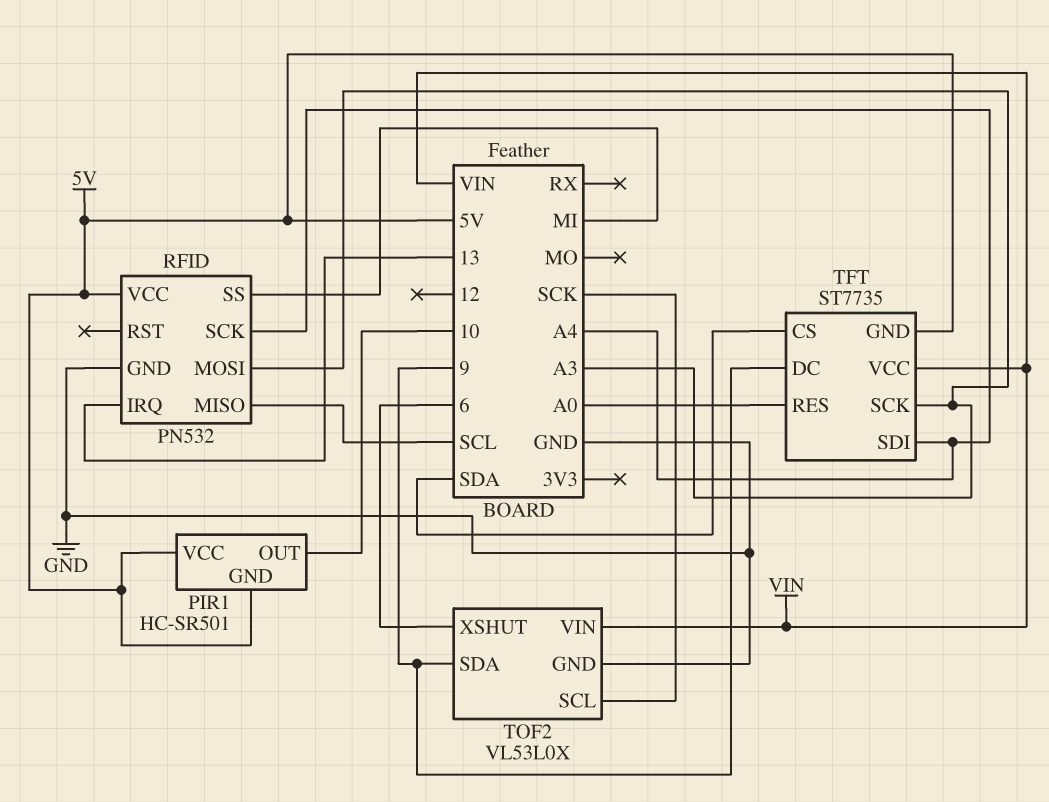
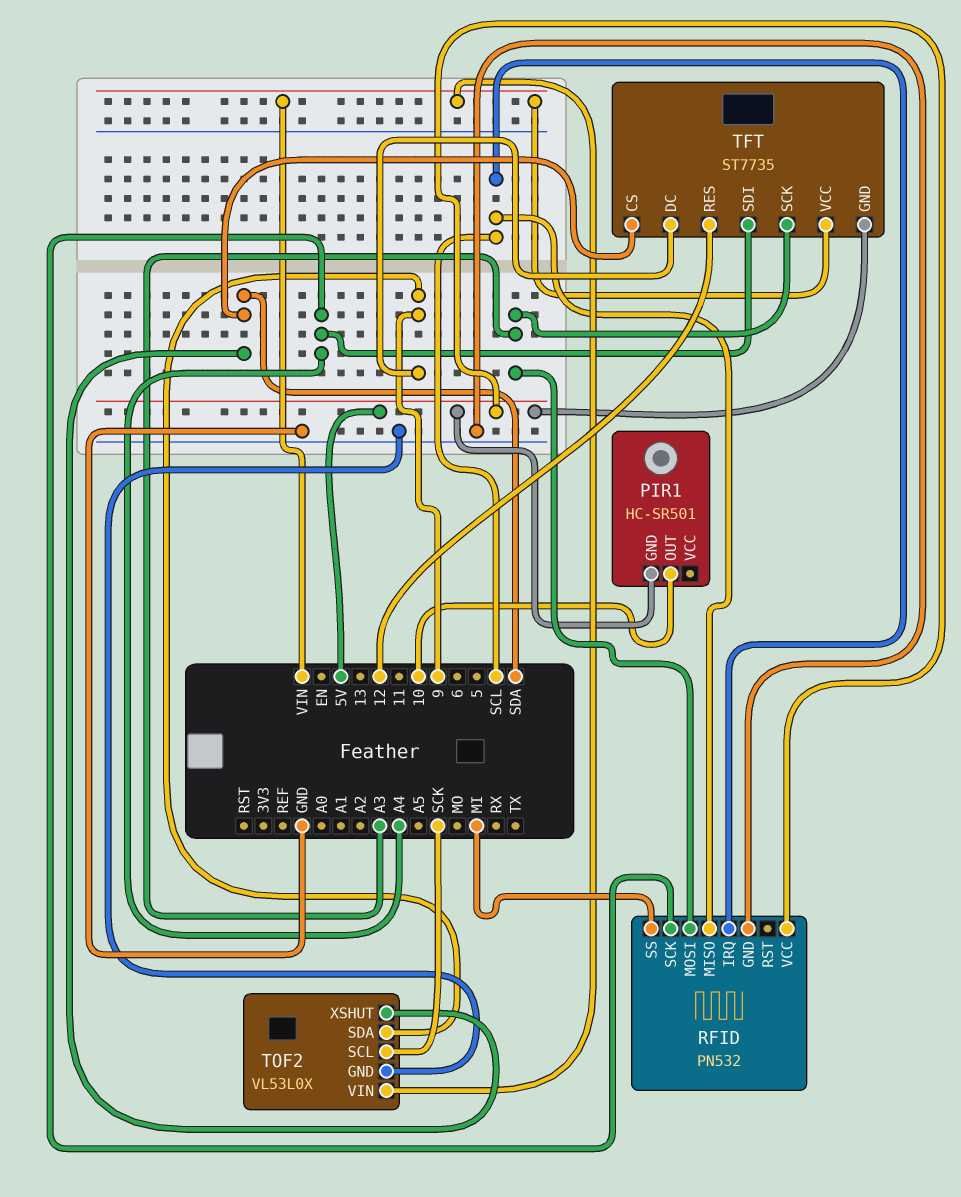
PIR1 pin VCC: 5V -> none
RFID pin IRQ: 13 -> SCL
TFT pin RES: A0 -> 12
TOF2 pin XSHUT: 6 -> SDA

